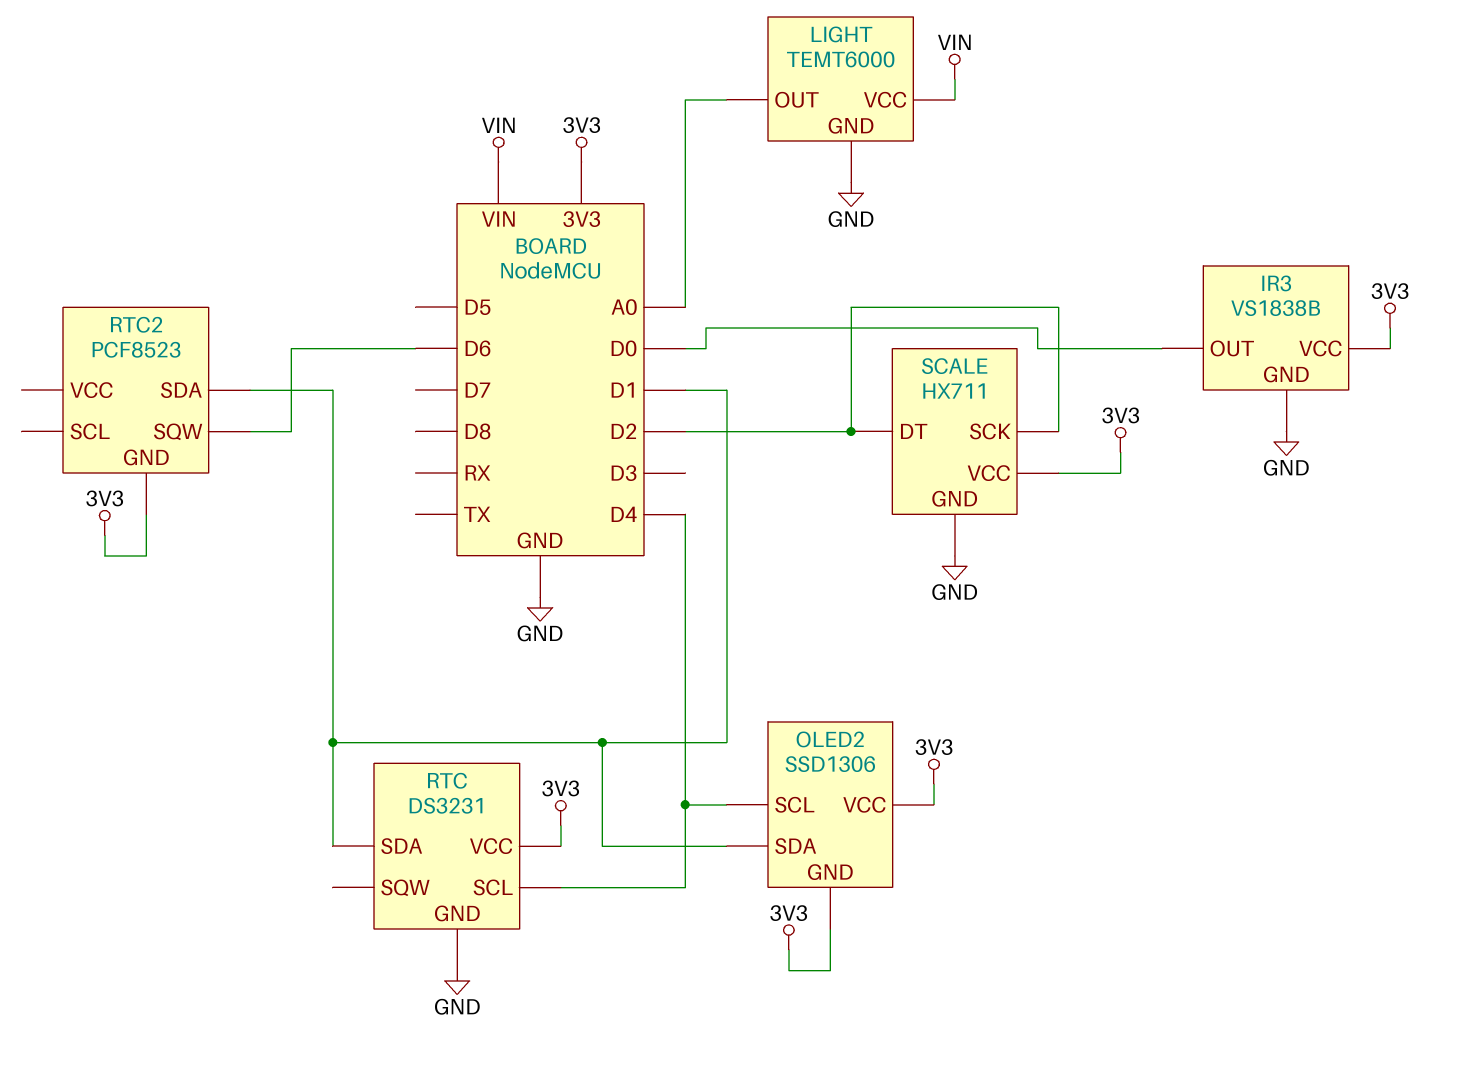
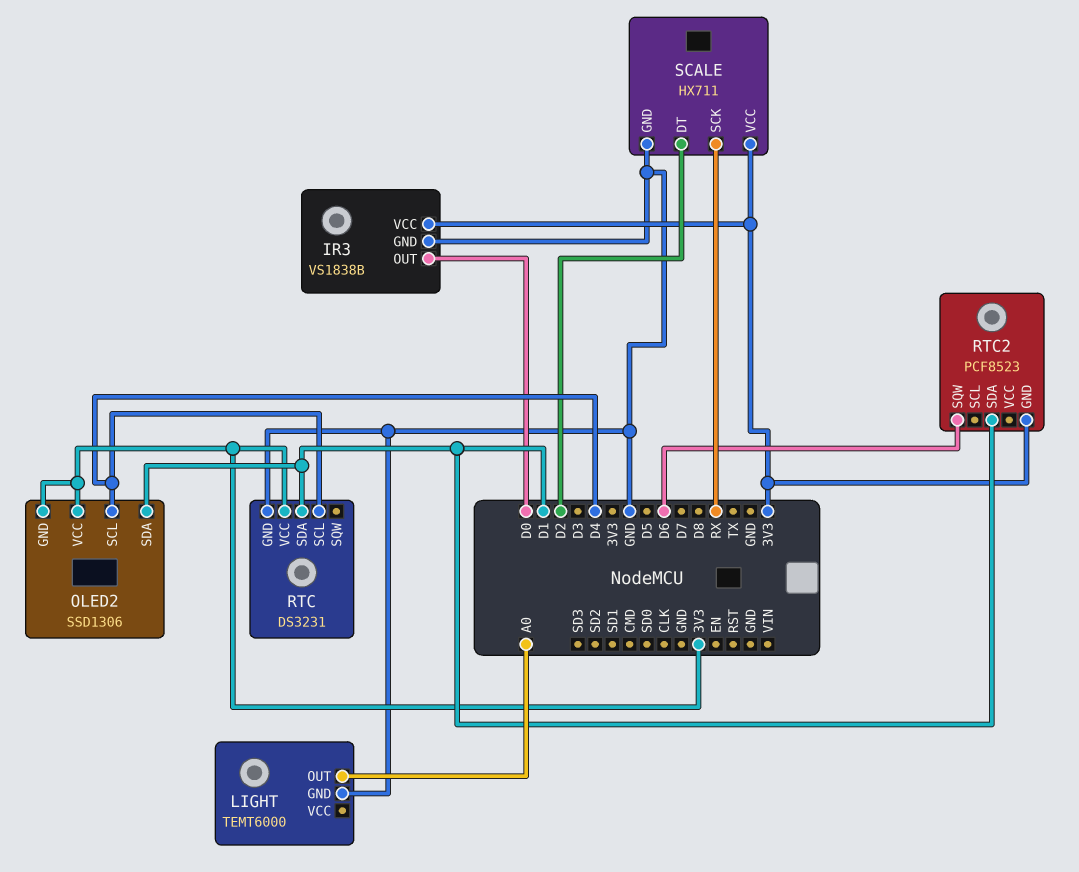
LIGHT pin VCC: VIN -> none
SCALE pin SCK: D2 -> RX

